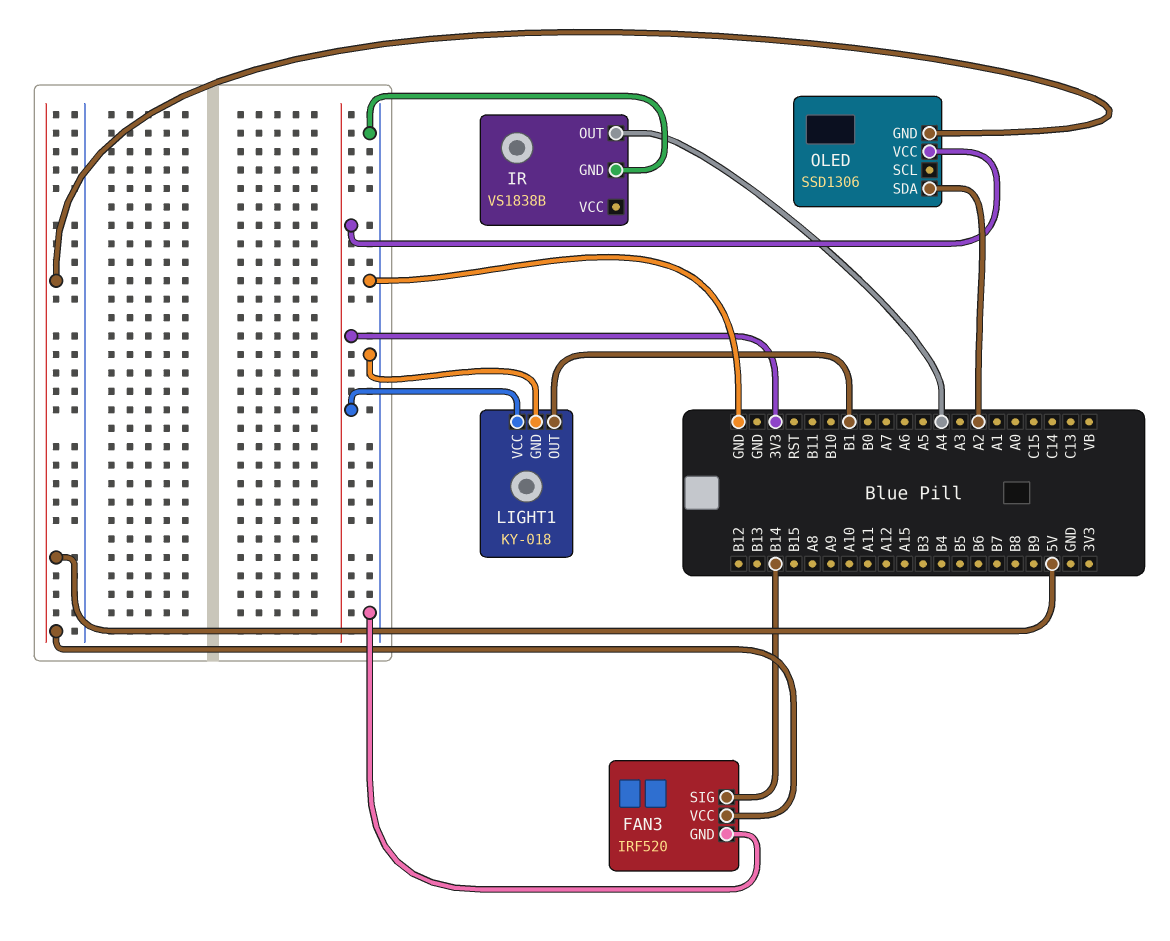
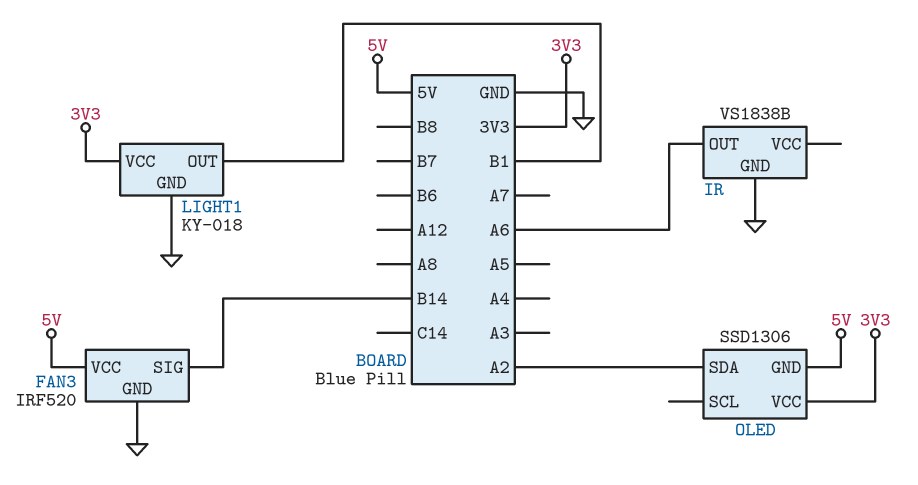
IR pin OUT: A4 -> A6

